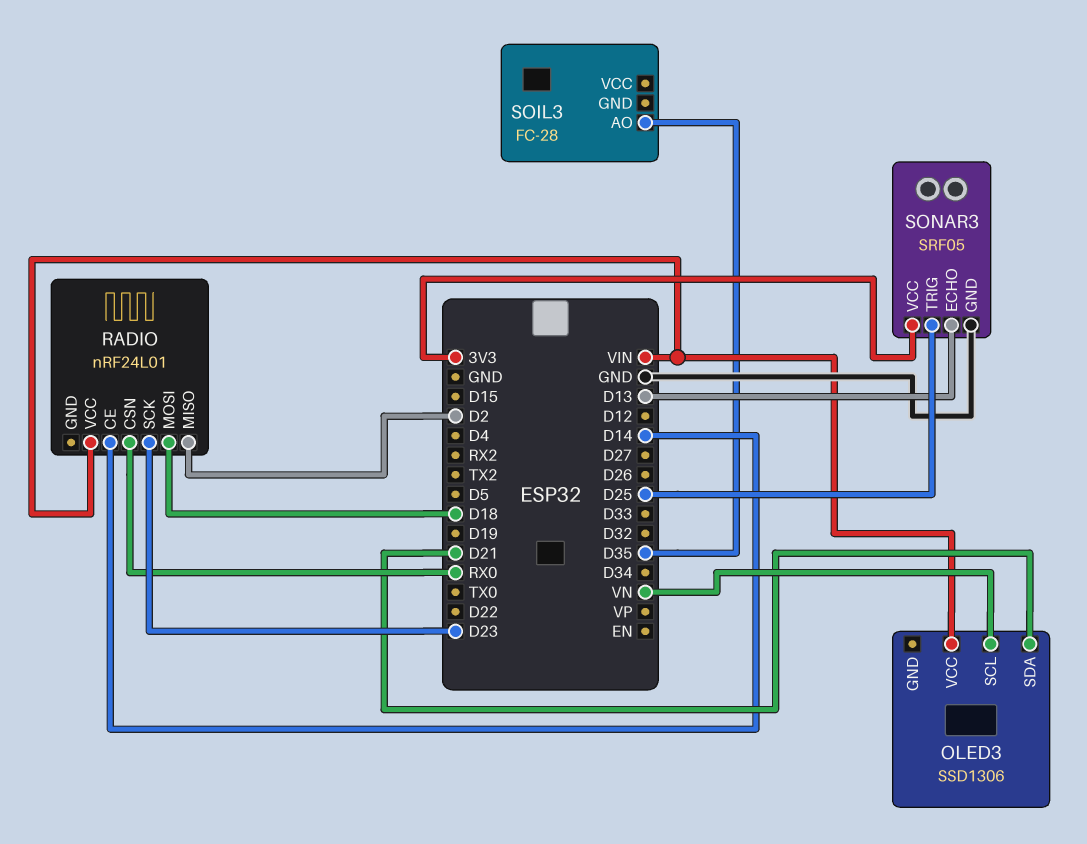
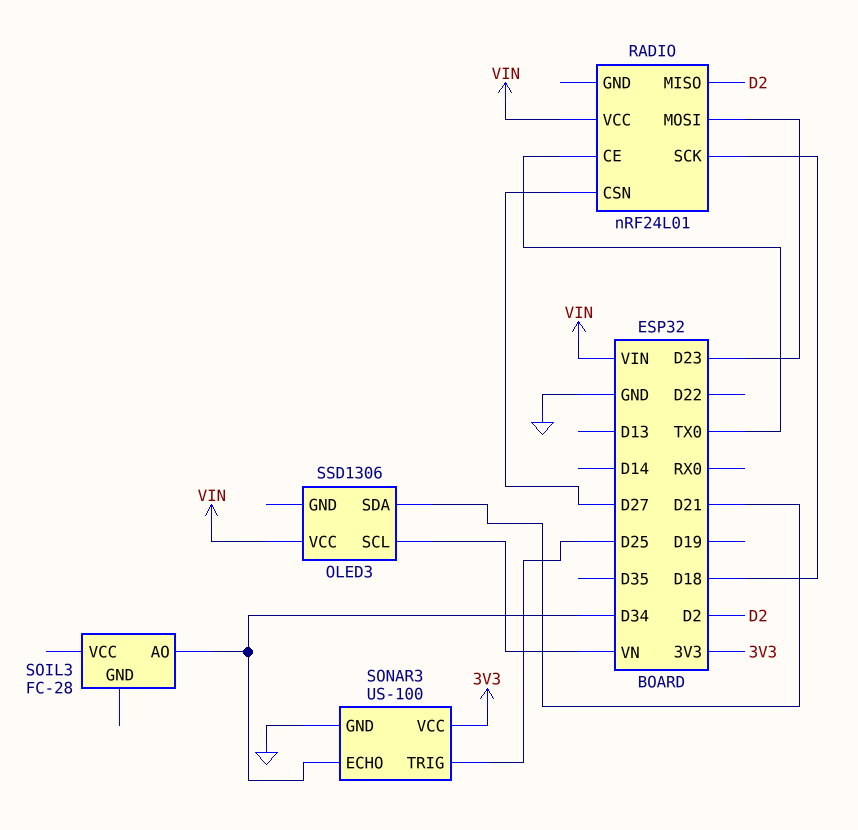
RADIO pin CE: D14 -> TX0
RADIO pin CSN: RX0 -> D27
RADIO pin MOSI: D18 -> D23
RADIO pin SCK: D23 -> D18
SOIL3 pin AO: D35 -> D34
SONAR3: SRF05 -> US-100
SONAR3 pin ECHO: D13 -> D34

